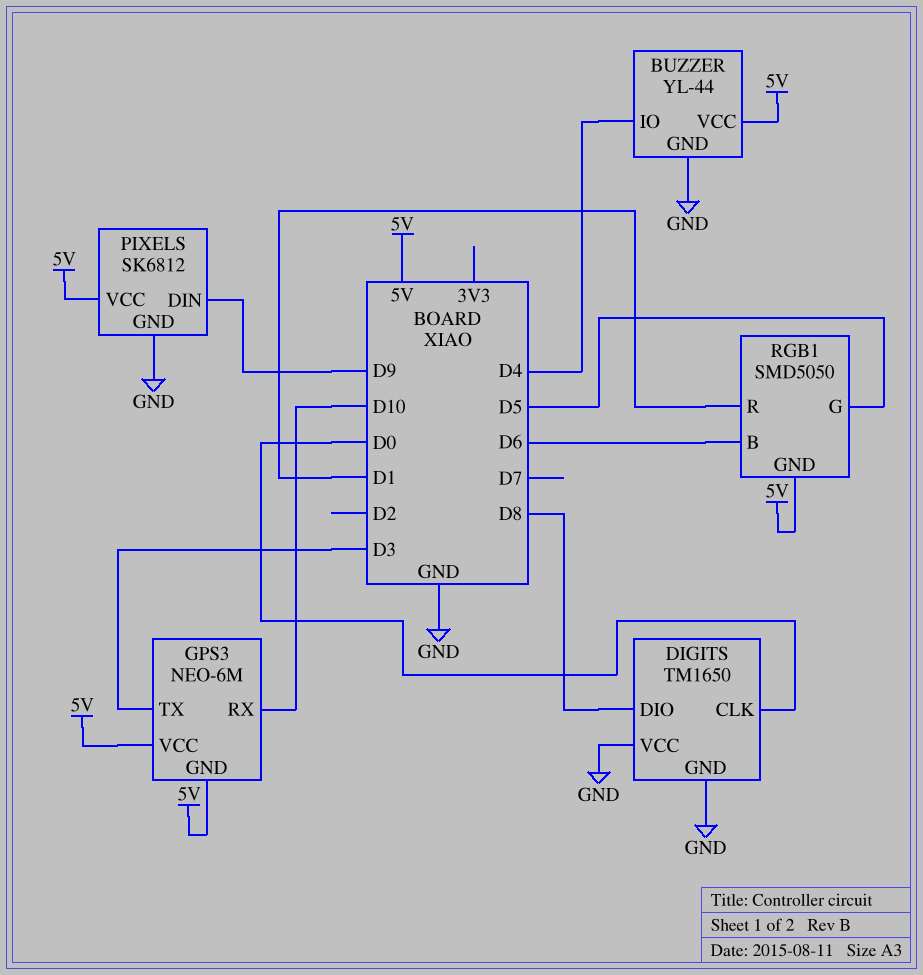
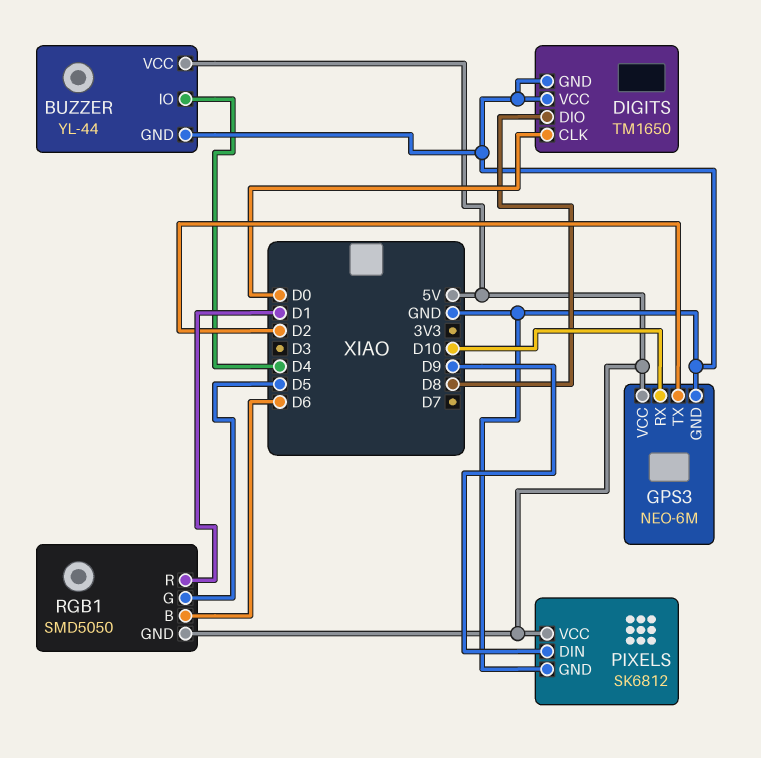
GPS3 pin GND: 5V -> GND
GPS3 pin TX: D3 -> D2

